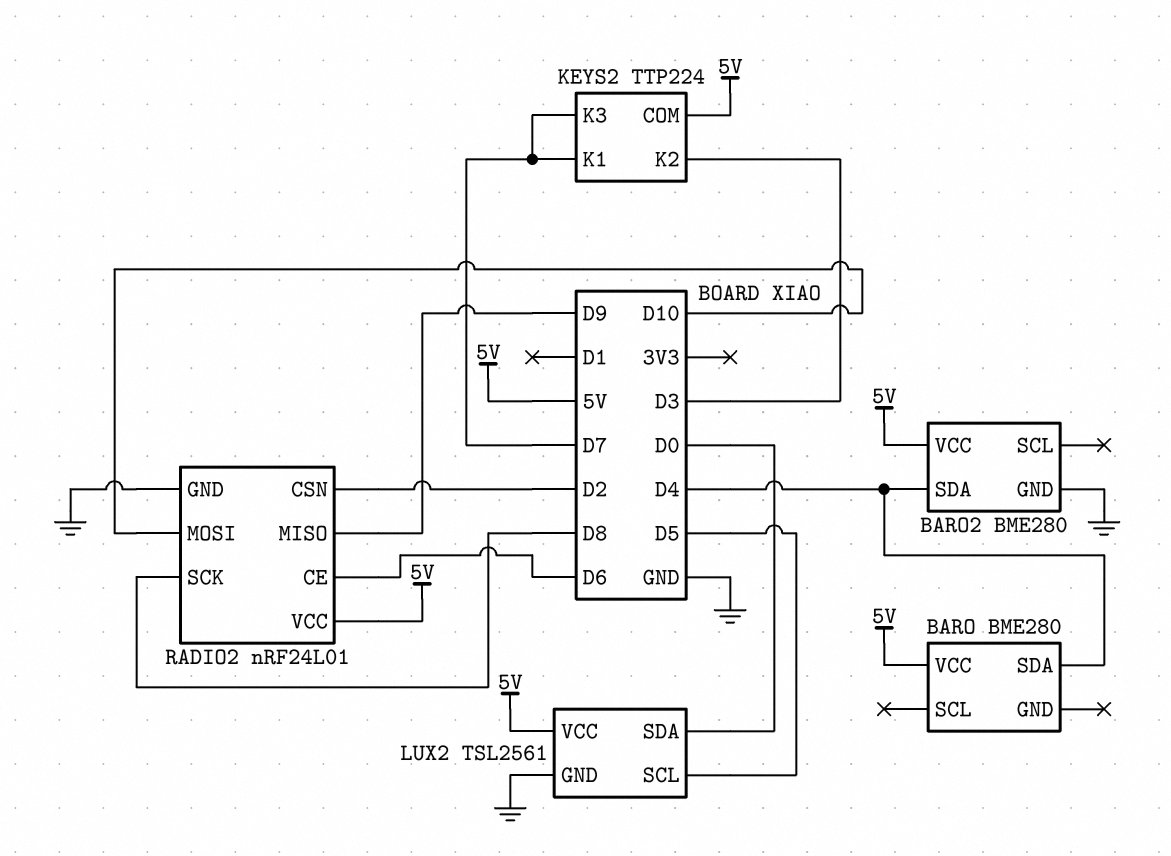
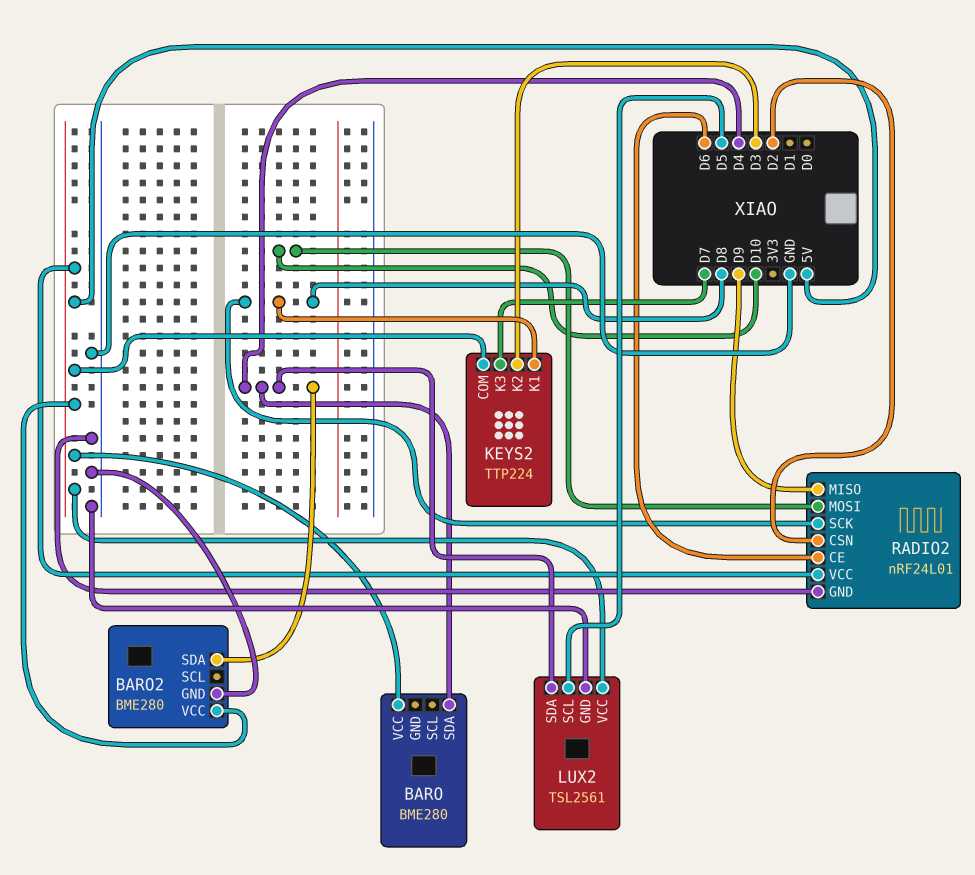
KEYS2 pin K1: D7 -> D8
LUX2 pin SDA: D0 -> D4

